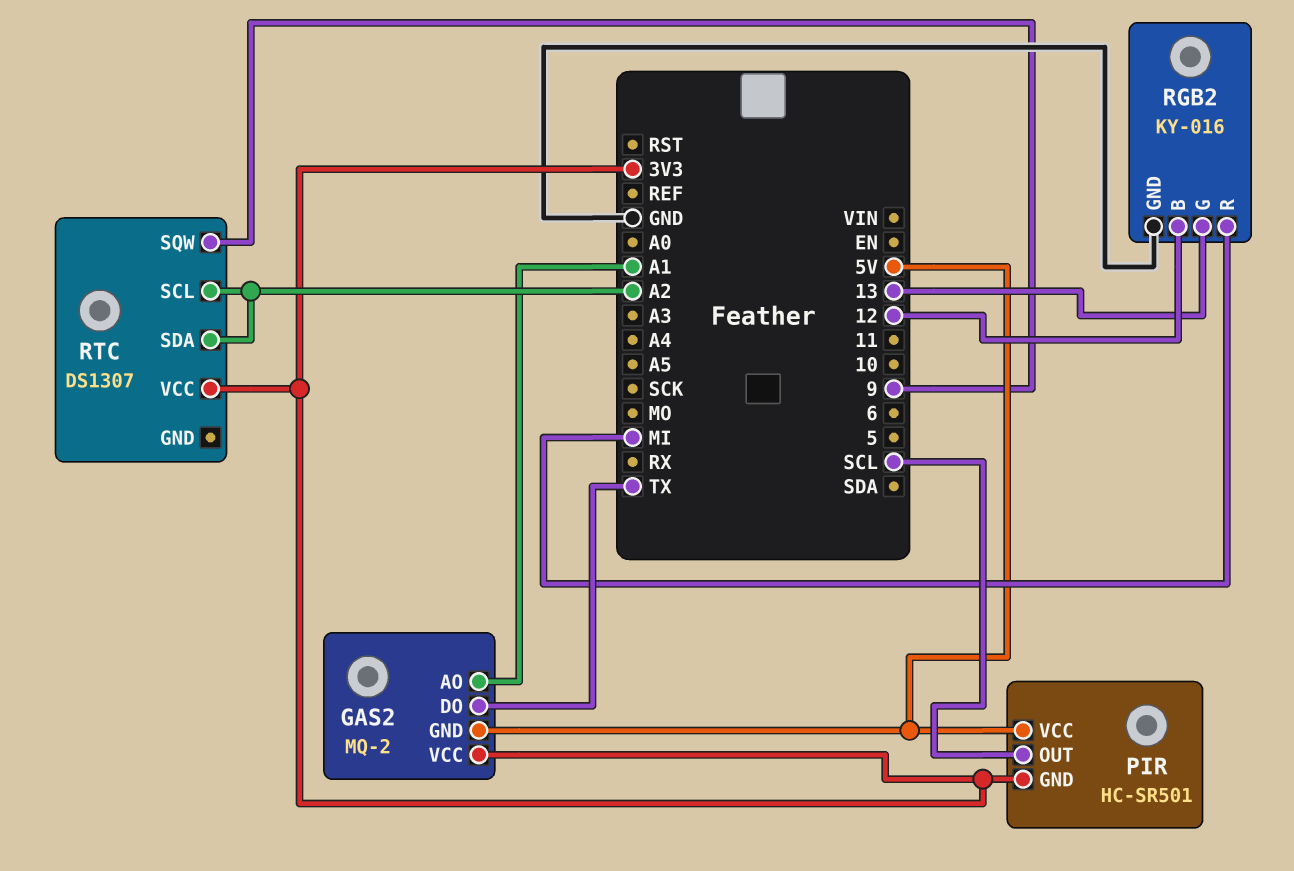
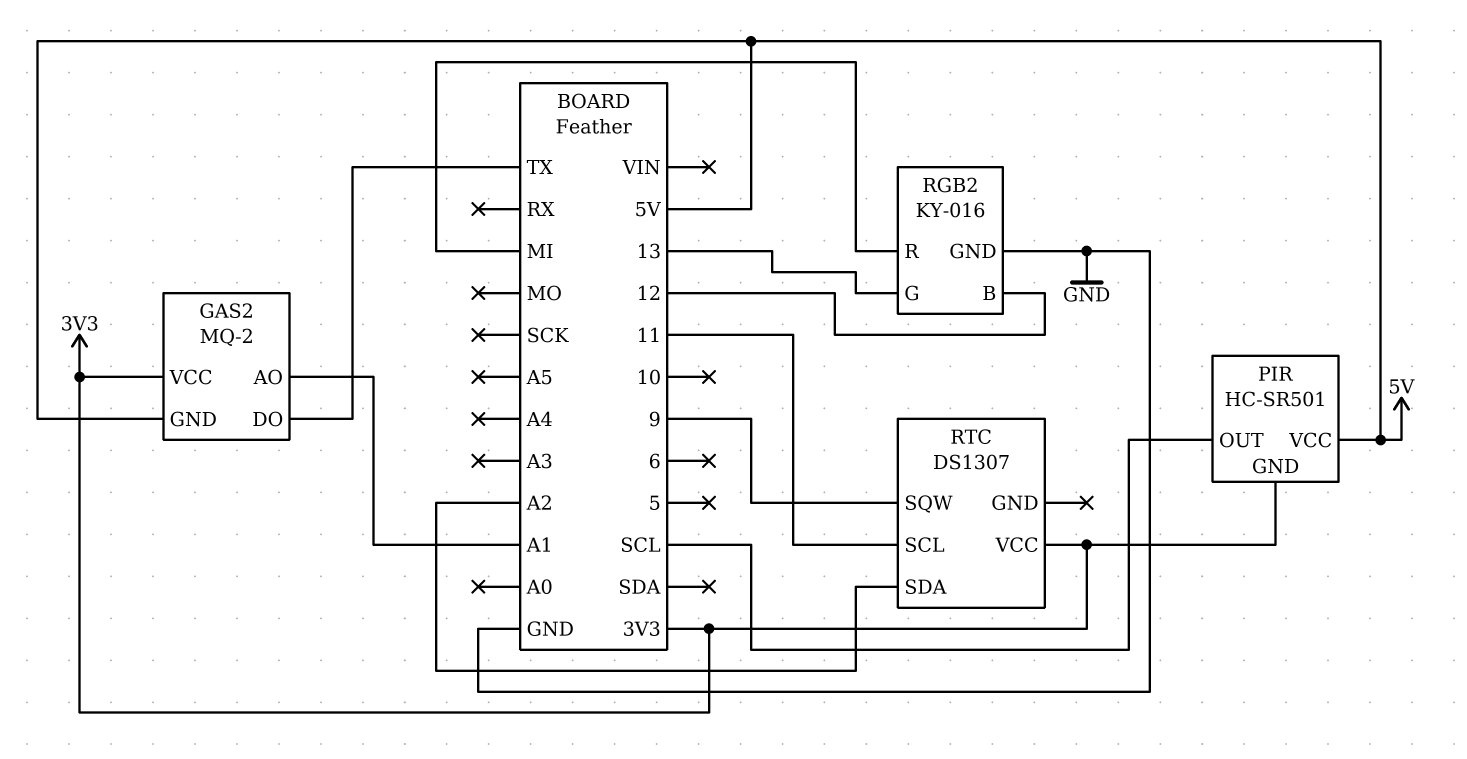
RTC pin SCL: A2 -> 11

